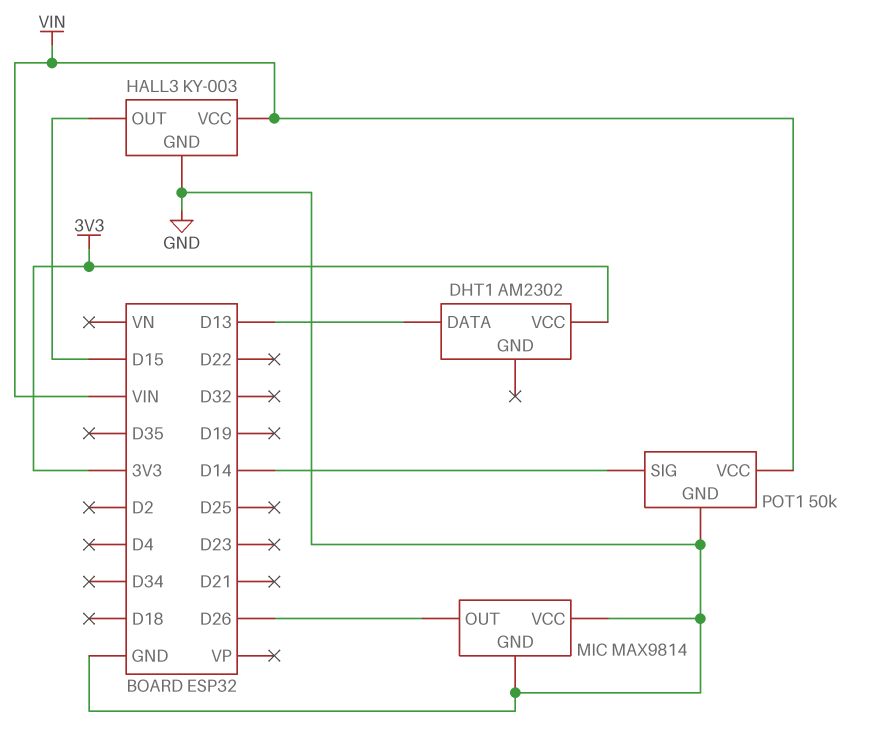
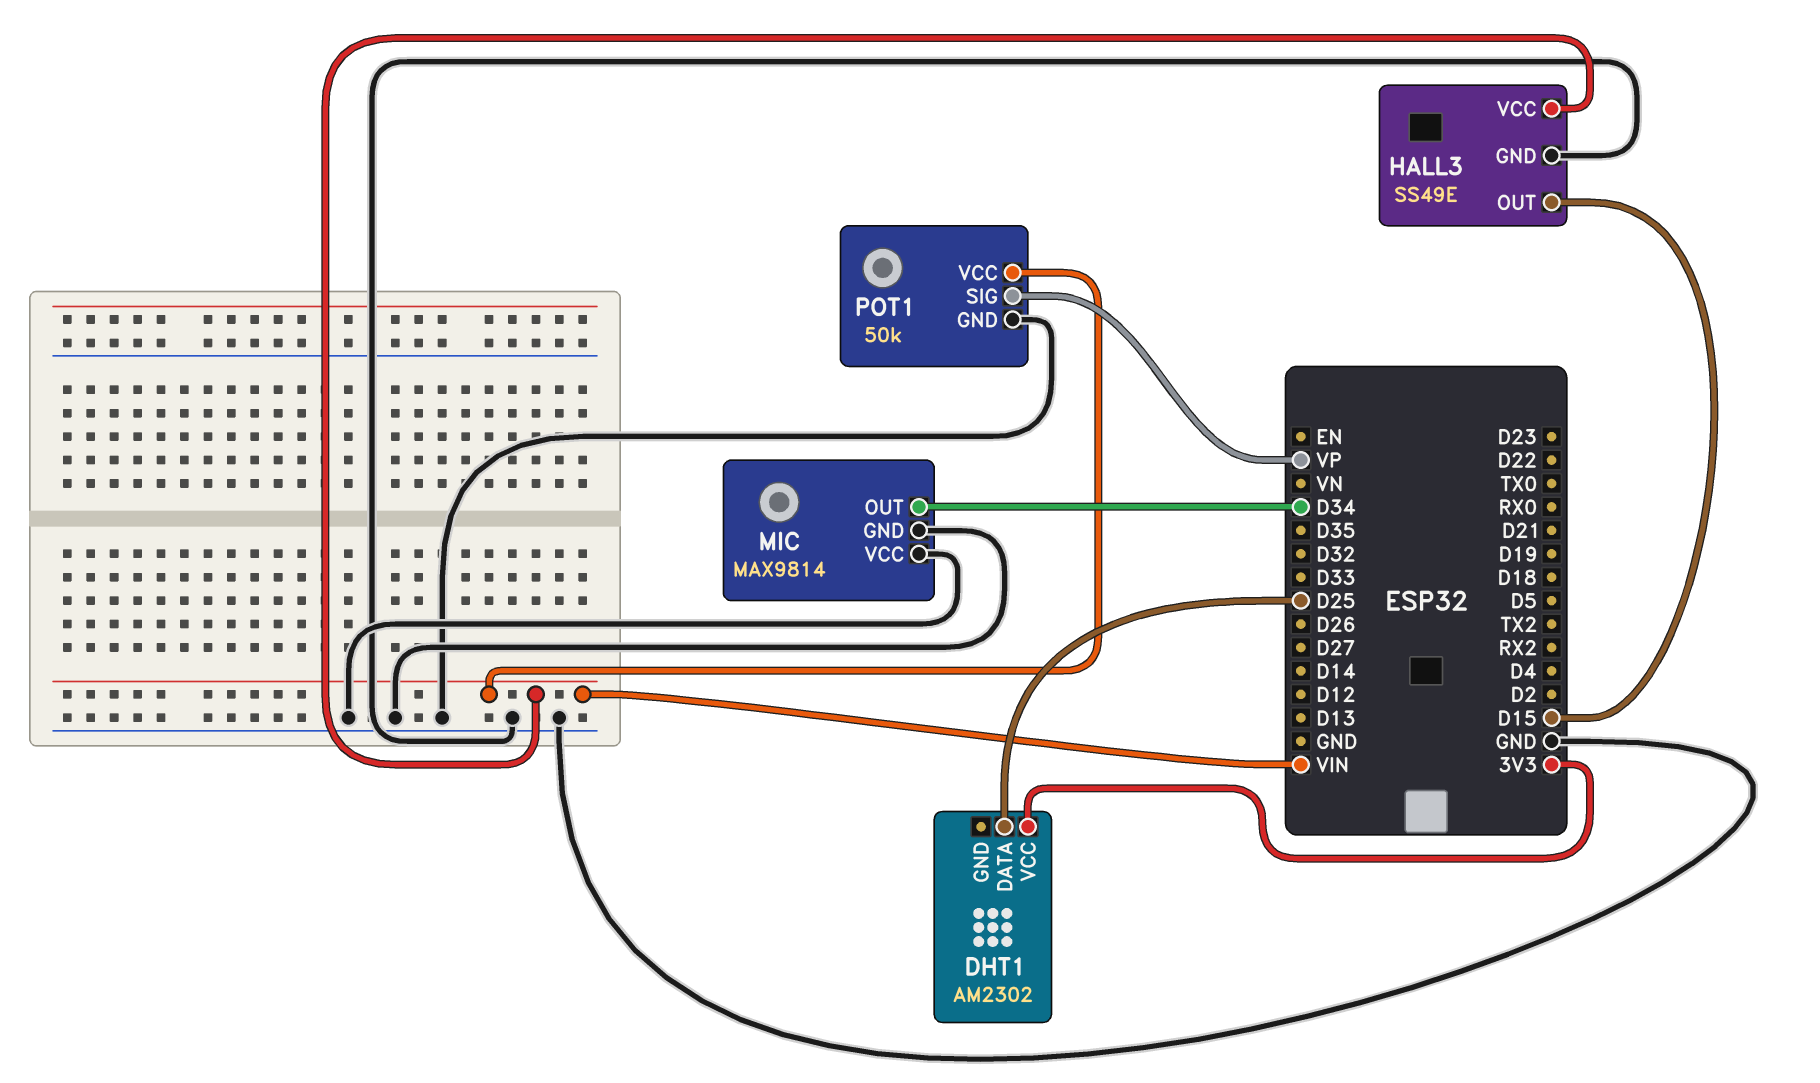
DHT1 pin DATA: D13 -> D25
HALL3: KY-003 -> SS49E
MIC pin OUT: D26 -> D34
POT1 pin SIG: D14 -> VP

